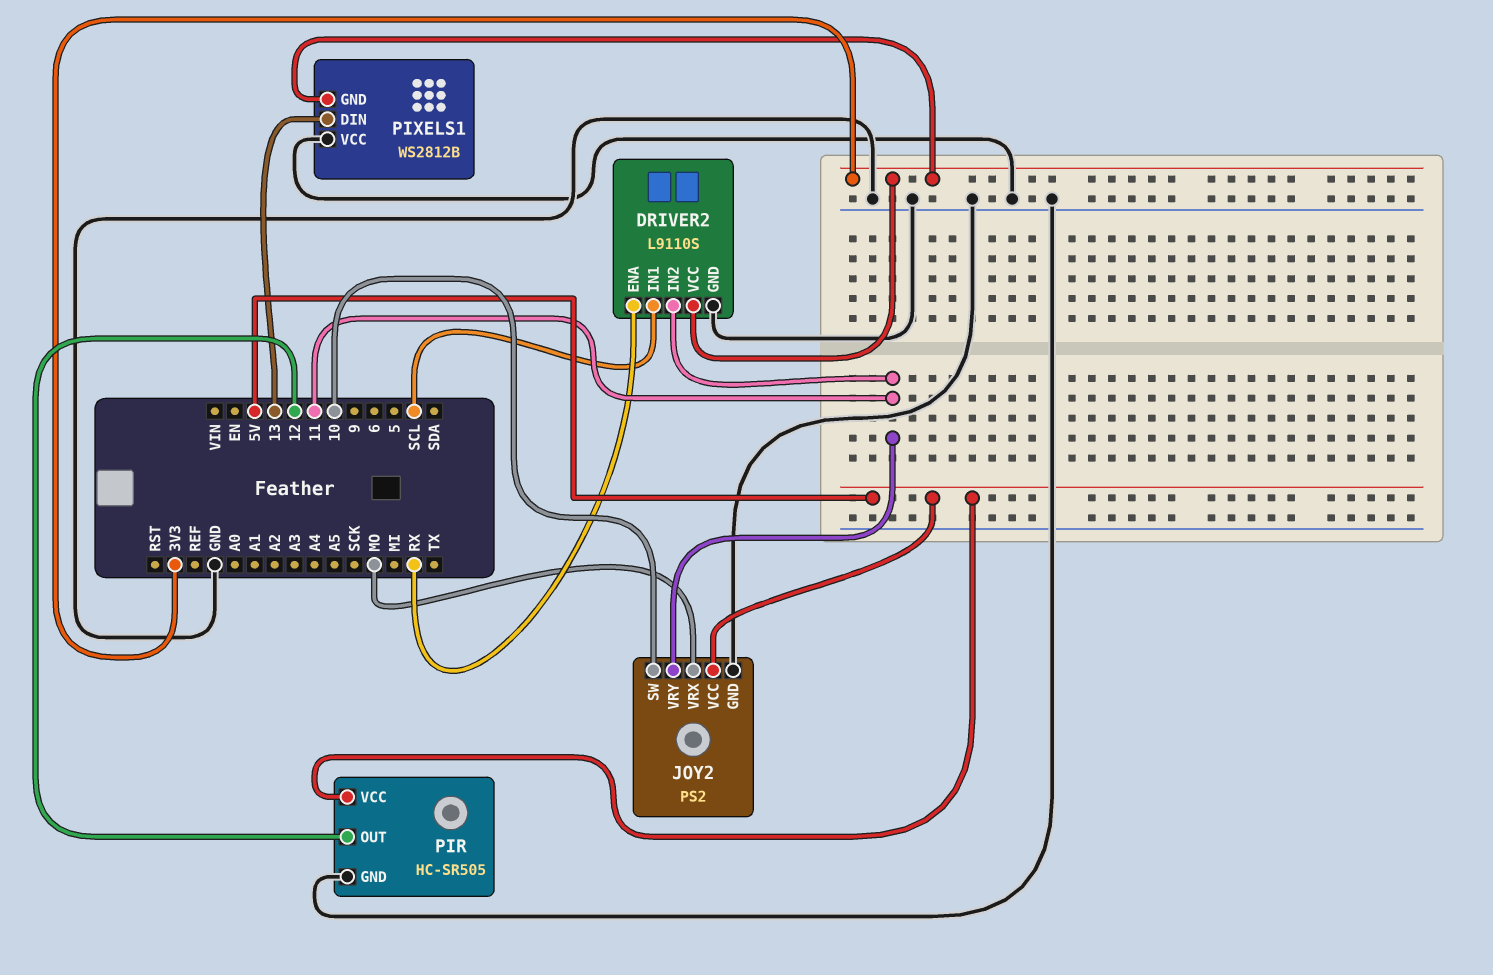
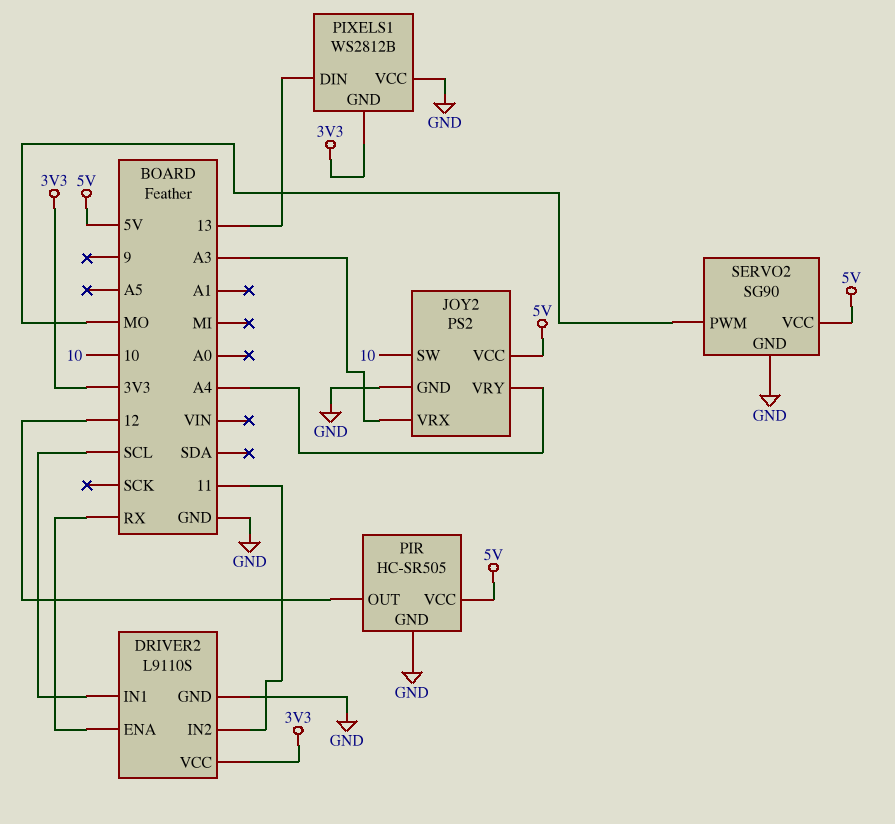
JOY2 pin VRX: MO -> A3
JOY2 pin VRY: 11 -> A4
SERVO2: none -> SG90
SERVO2 pin GND: none -> GND
SERVO2 pin PWM: none -> MO
SERVO2 pin VCC: none -> 5V

